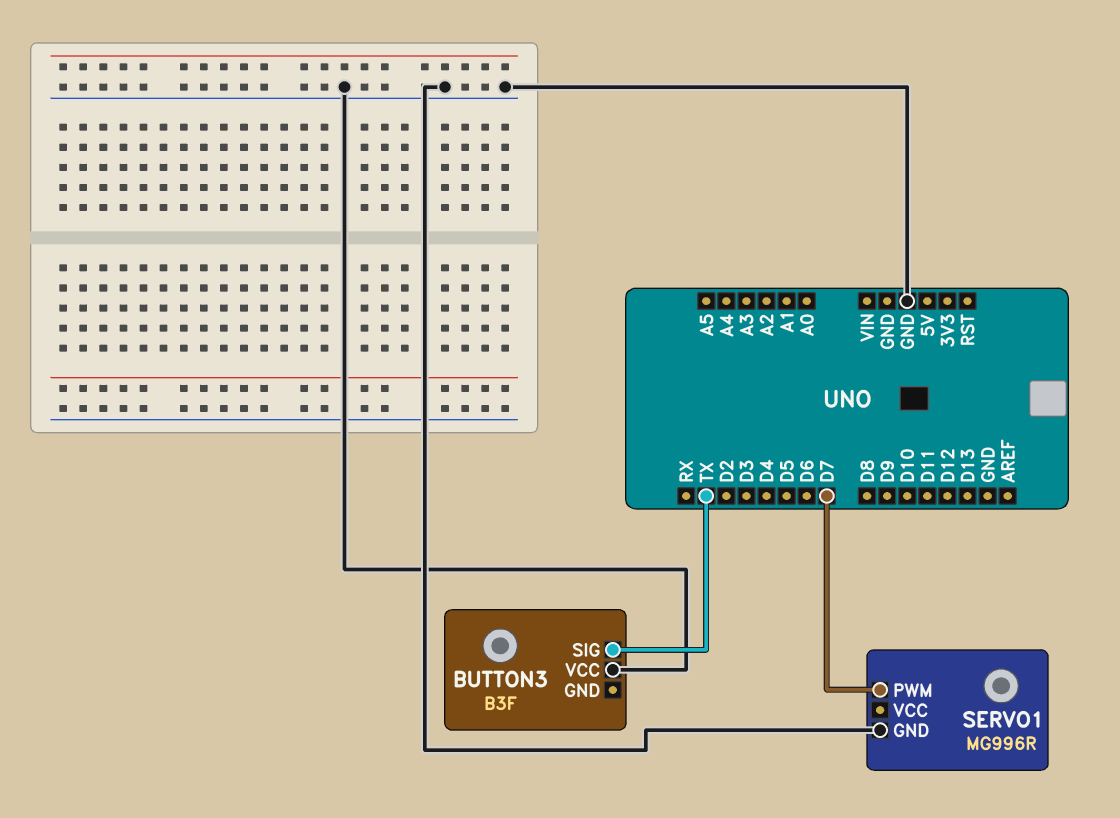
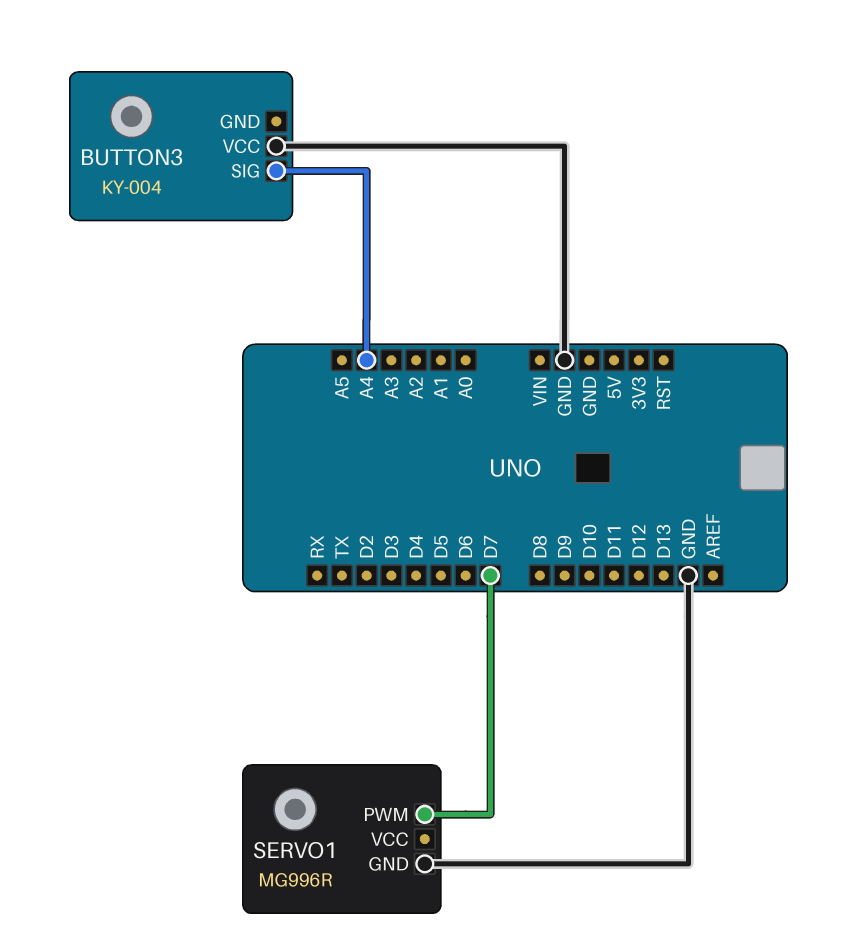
BUTTON3: B3F -> KY-004
BUTTON3 pin SIG: TX -> A4

